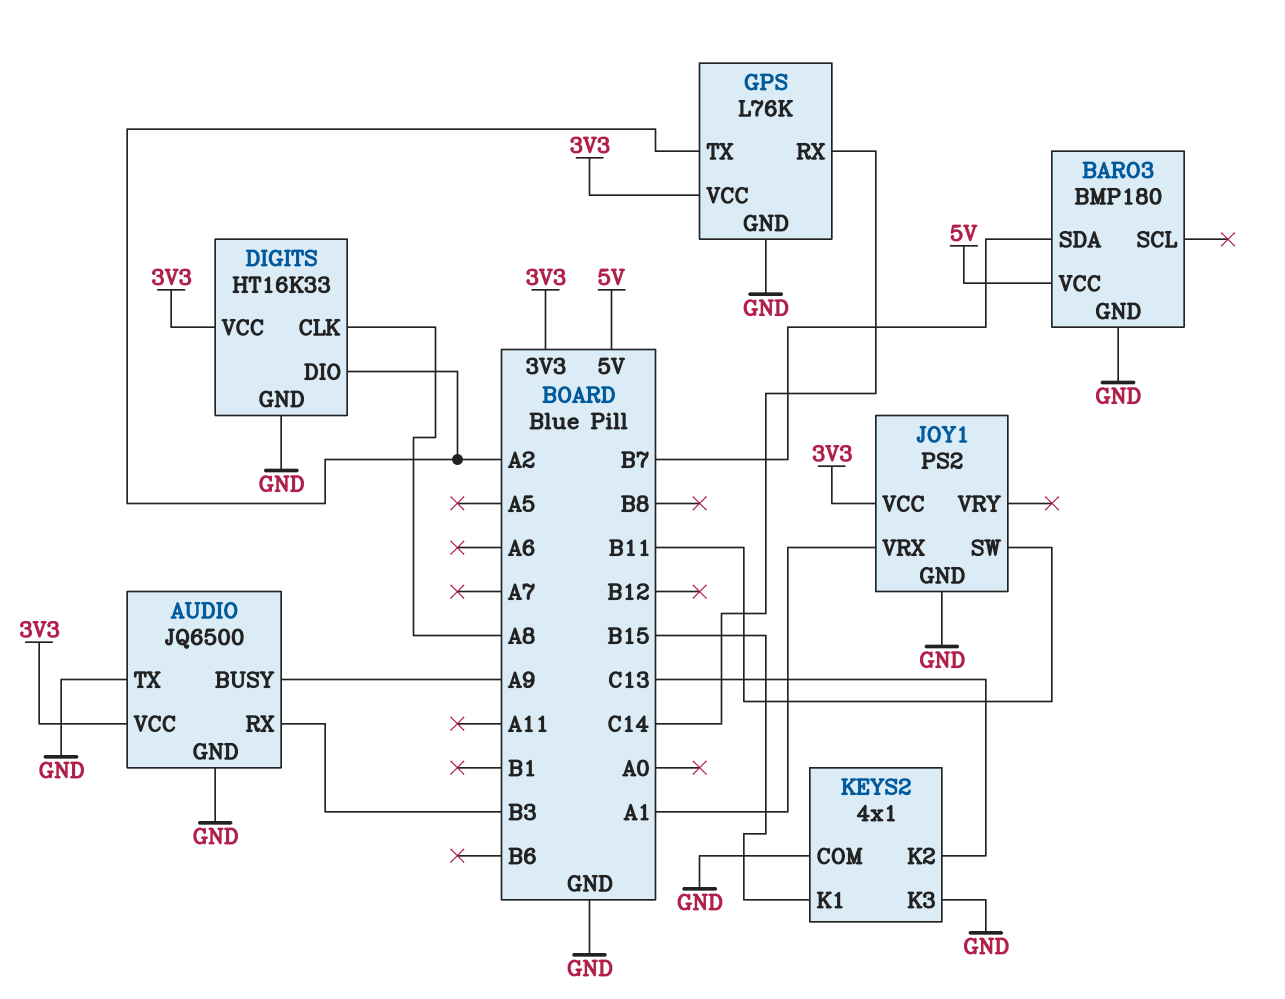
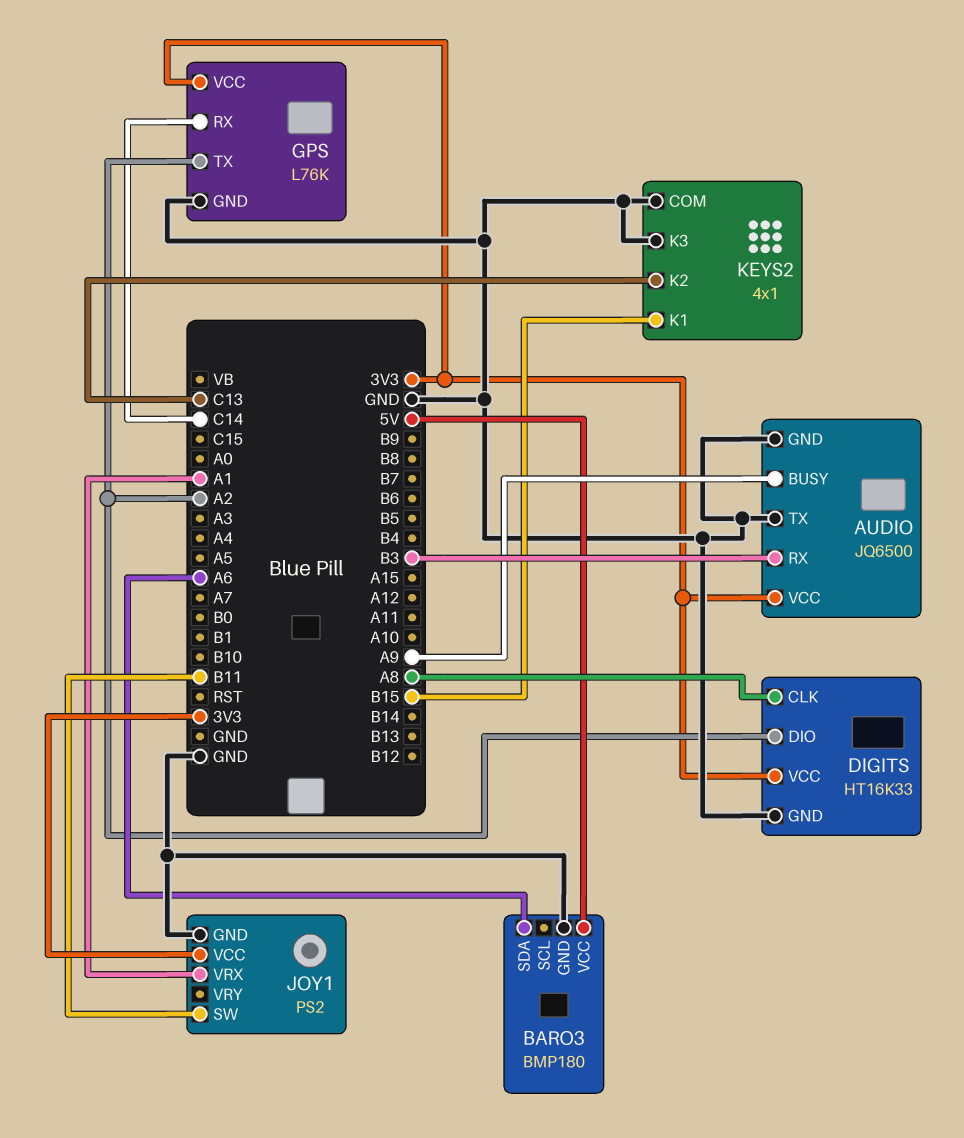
BARO3 pin SDA: B7 -> A6

